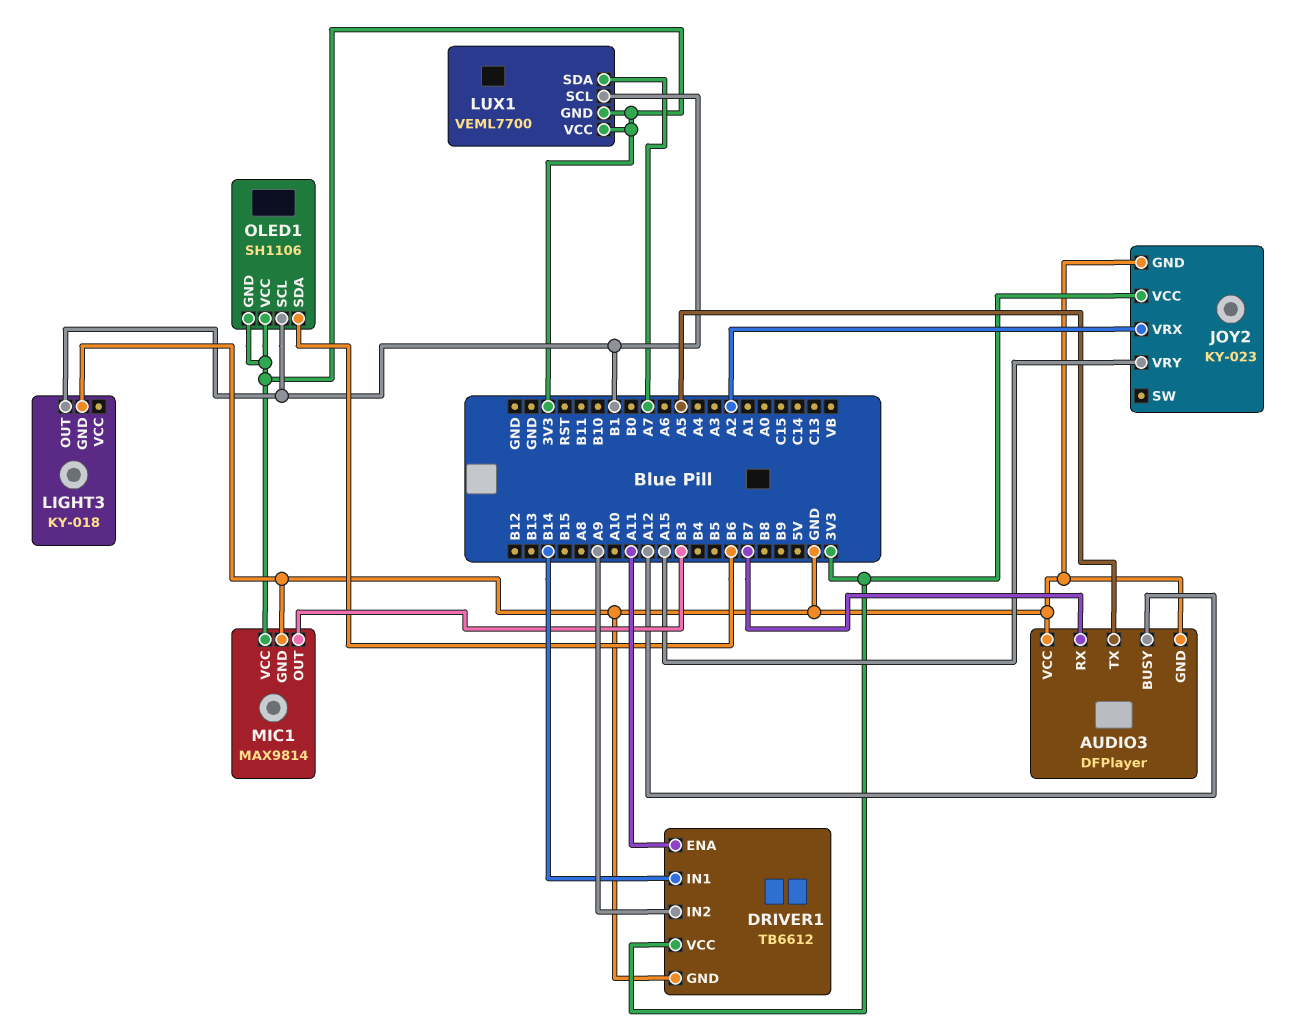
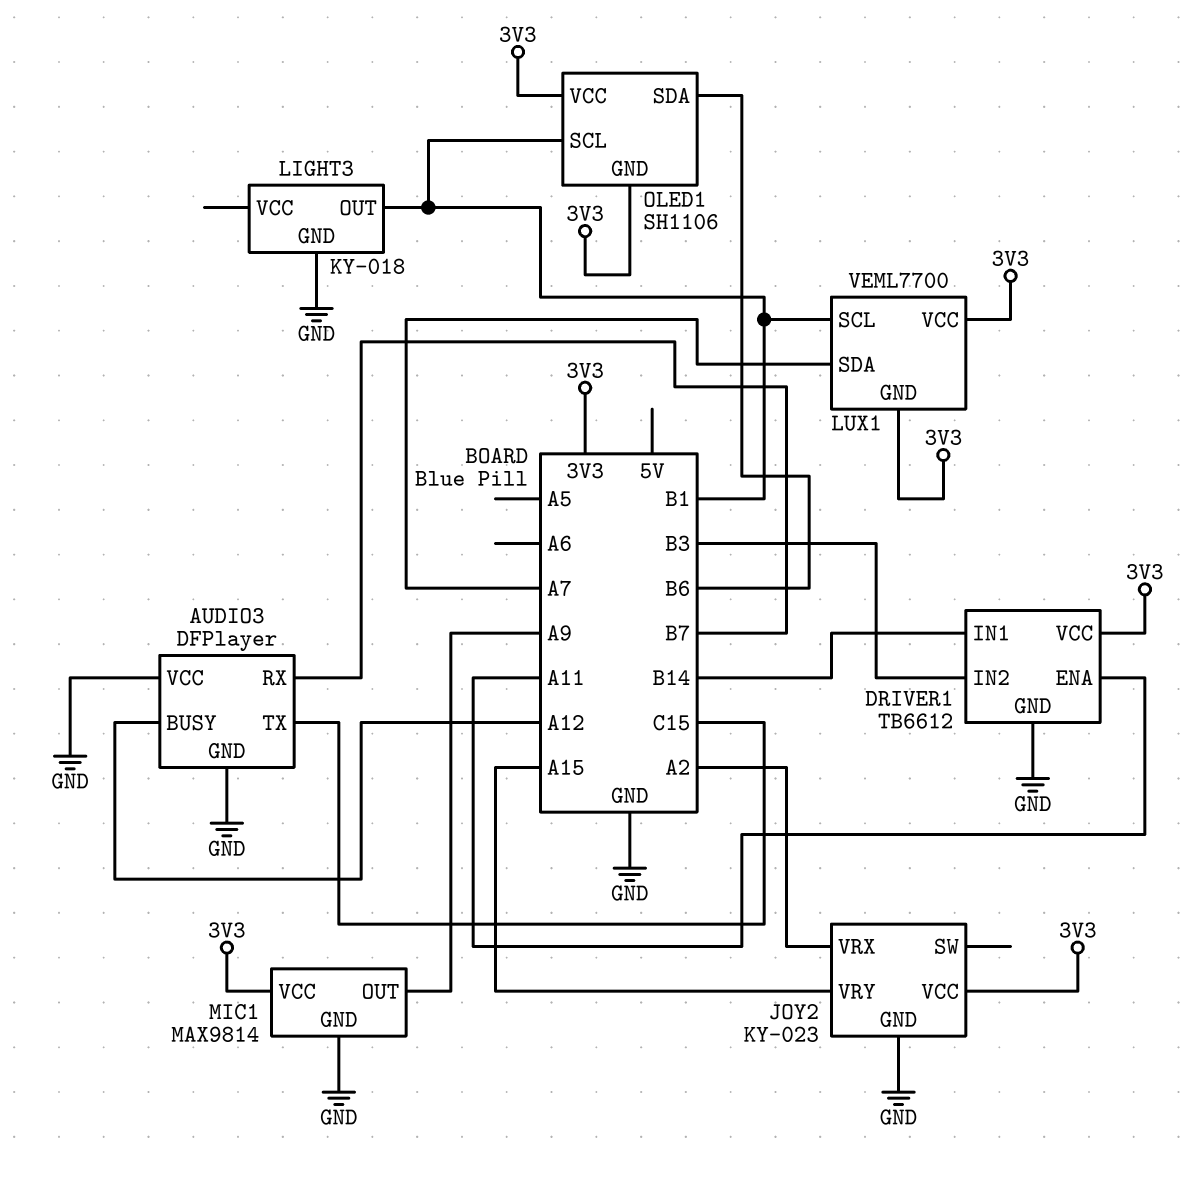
AUDIO3 pin TX: A5 -> C15
DRIVER1 pin IN2: A9 -> B3
MIC1 pin OUT: B3 -> A9

